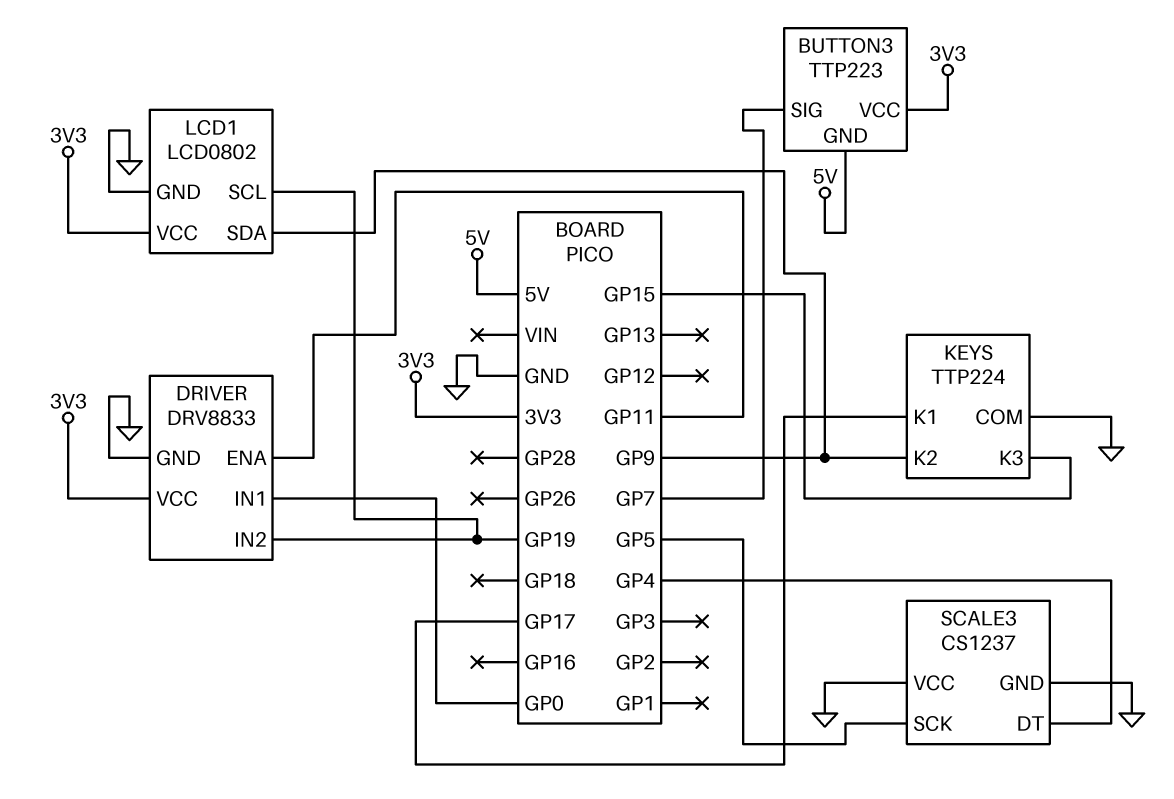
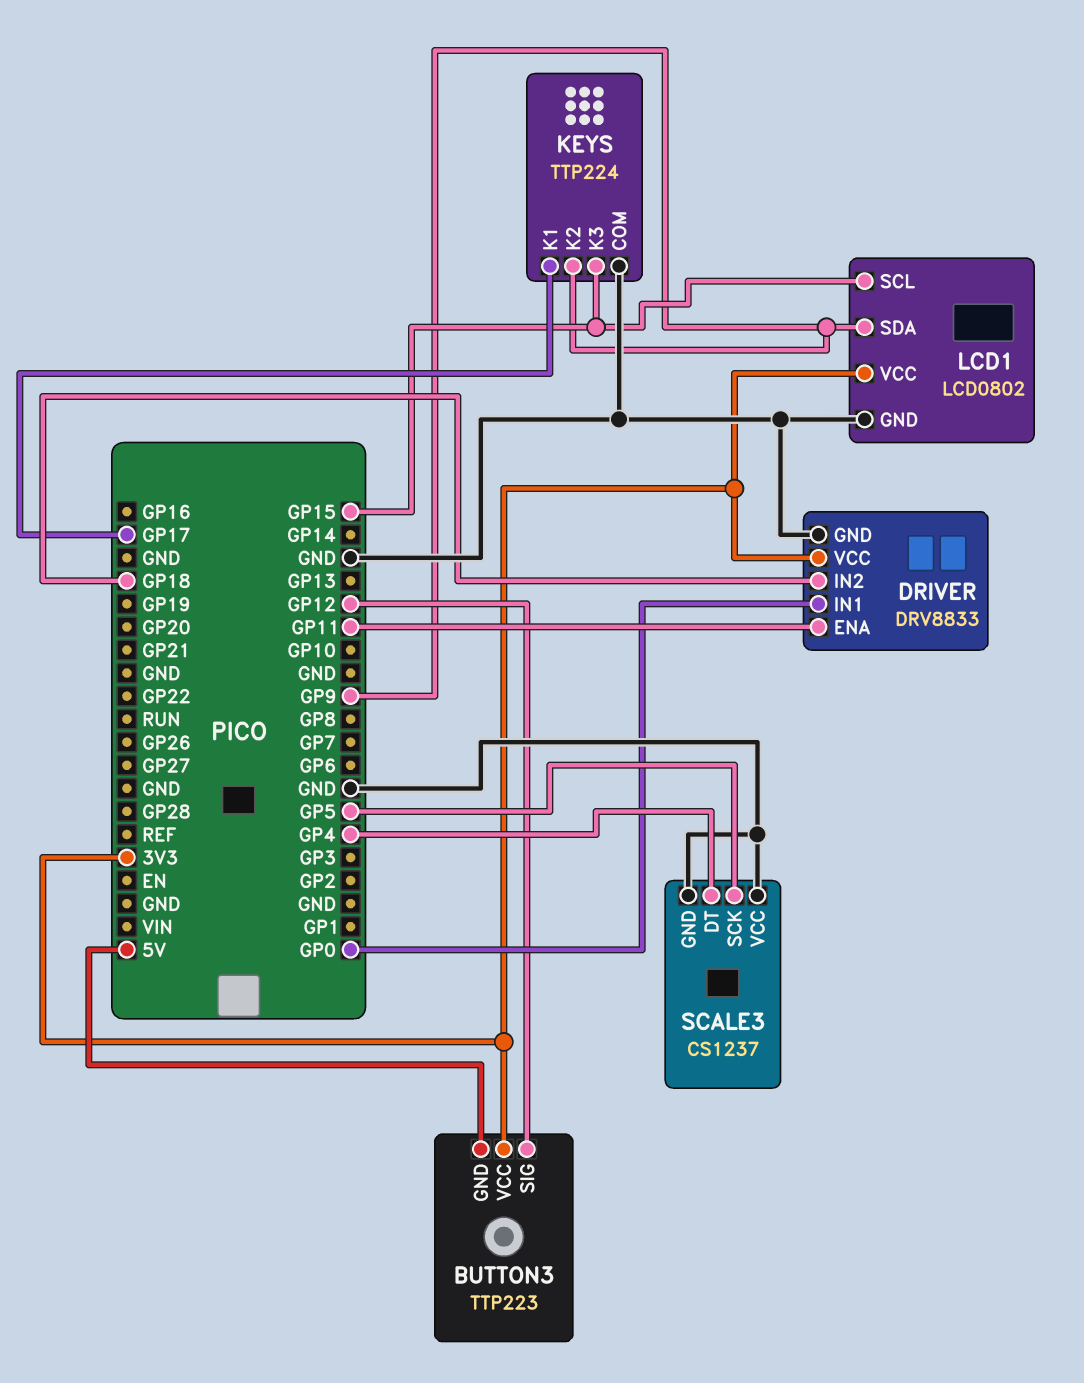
BUTTON3 pin SIG: GP7 -> GP12
DRIVER pin IN2: GP19 -> GP18
LCD1 pin SCL: GP19 -> GP15

